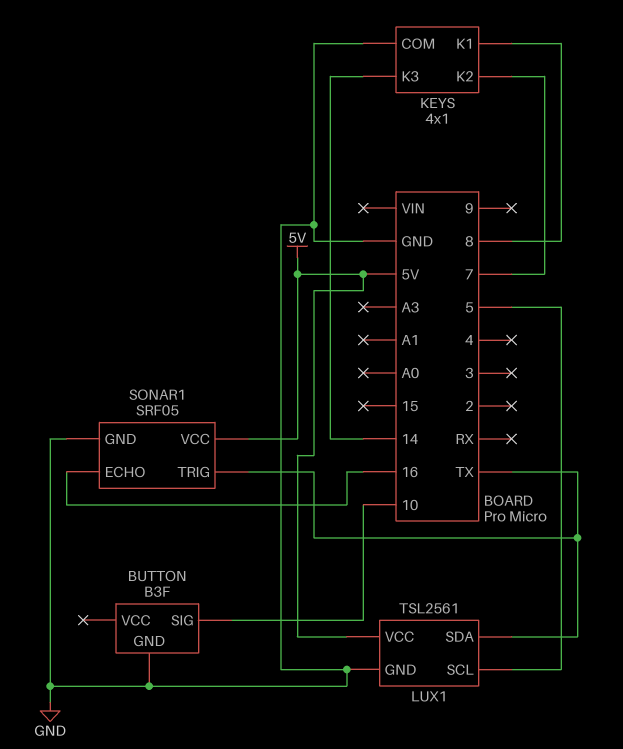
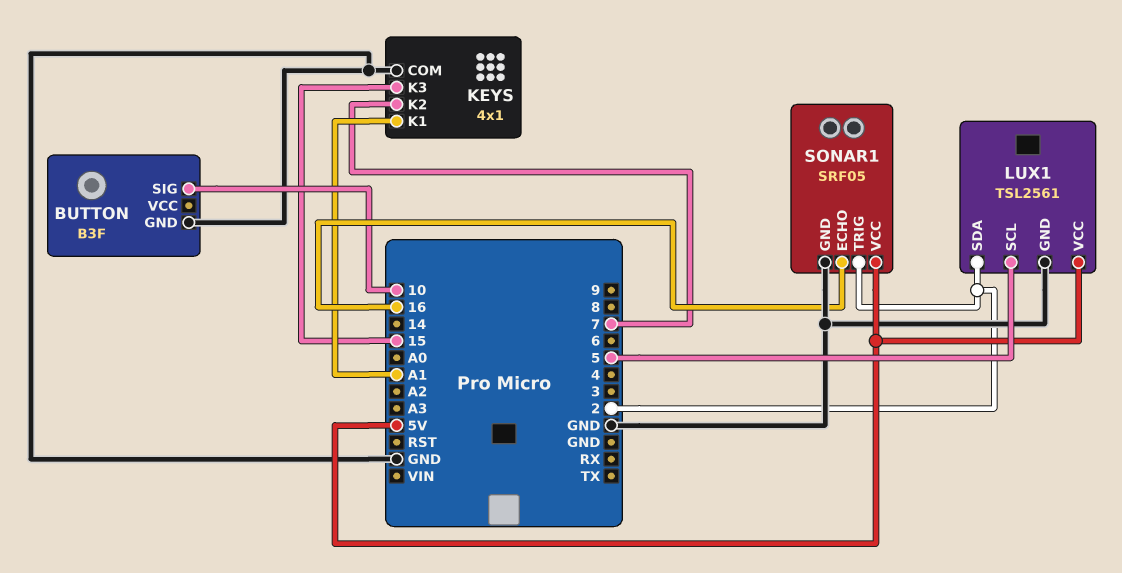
KEYS pin K1: 8 -> A1
KEYS pin K3: 14 -> 15
LUX1 pin SDA: TX -> 2
SONAR1 pin TRIG: TX -> 2

